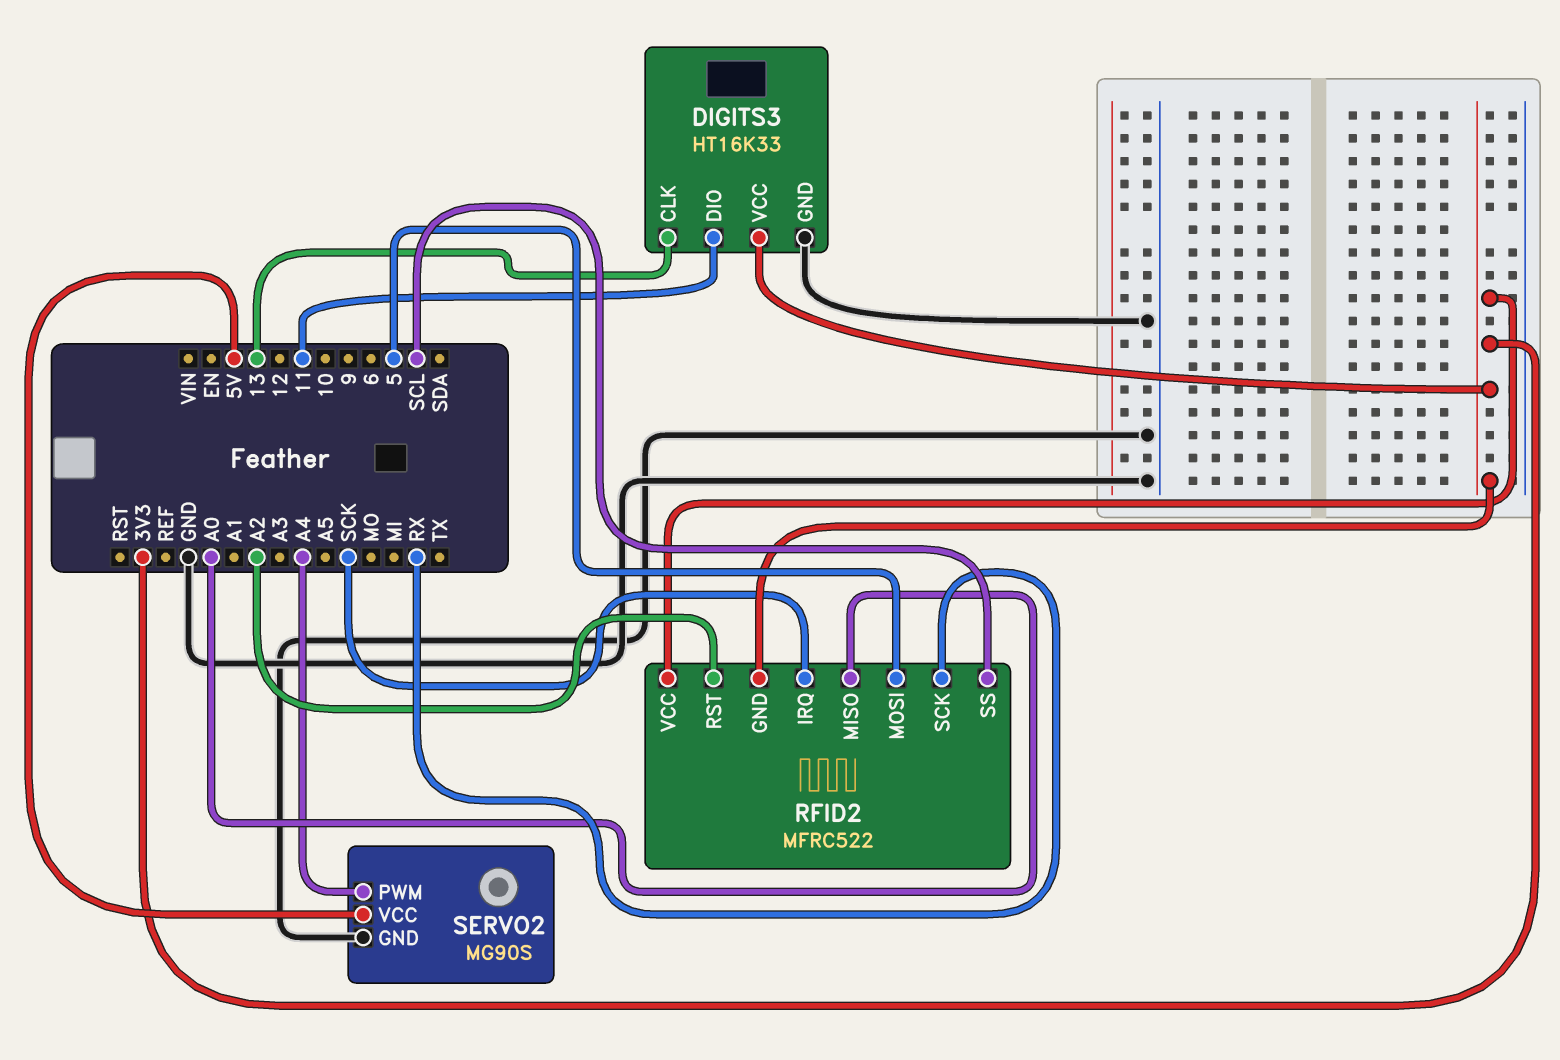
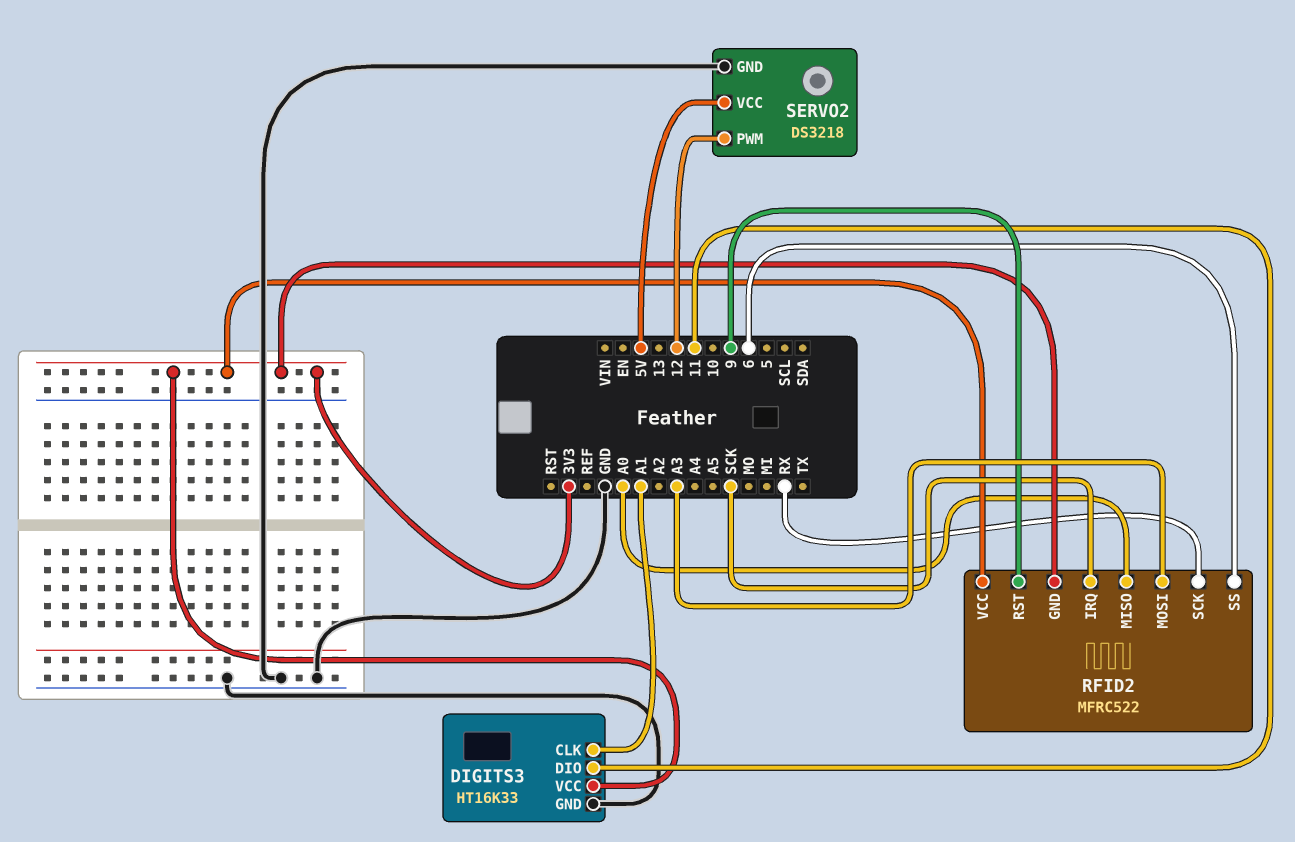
DIGITS3 pin CLK: 13 -> A1
RFID2 pin MOSI: 5 -> A3
RFID2 pin RST: A2 -> 9
RFID2 pin SS: SCL -> 6
SERVO2: MG90S -> DS3218
SERVO2 pin PWM: A4 -> 12

